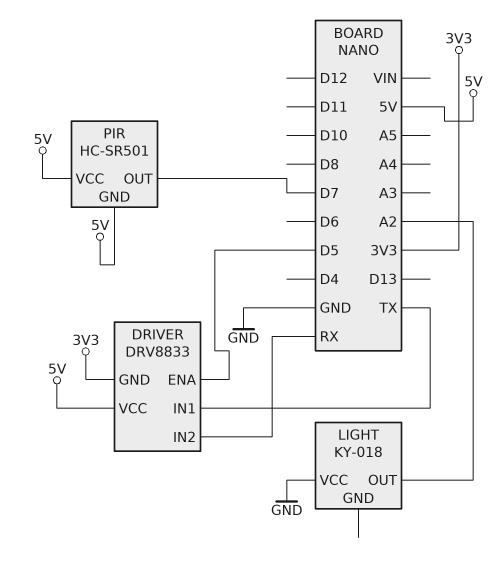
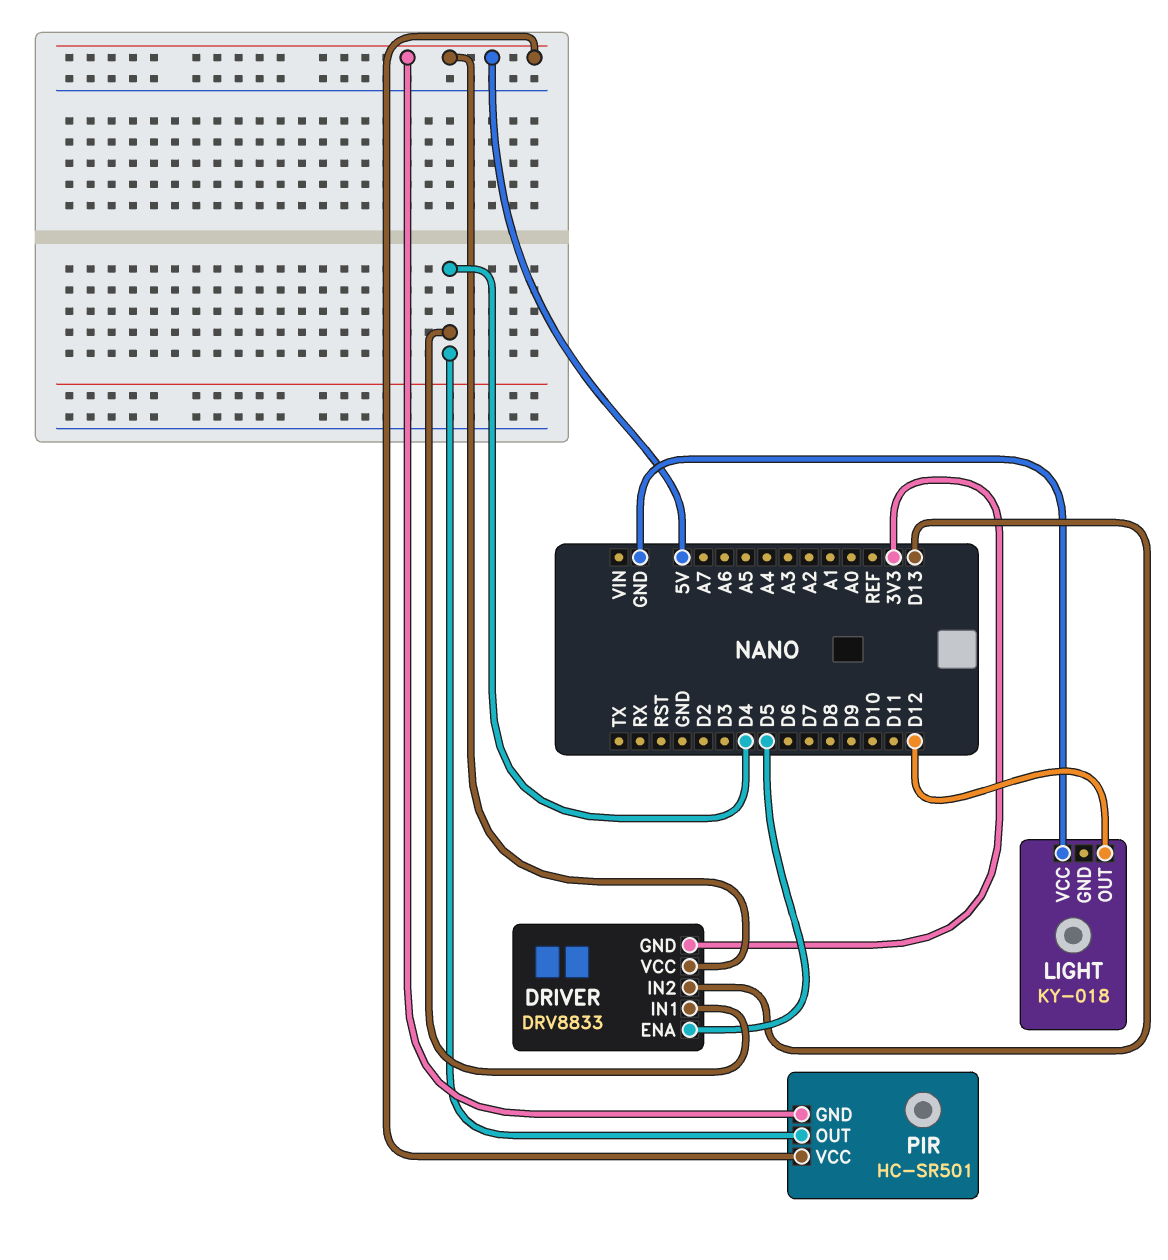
DRIVER pin IN1: TX -> D4
DRIVER pin IN2: RX -> D13
LIGHT pin OUT: A2 -> D12
PIR pin OUT: D7 -> D4

